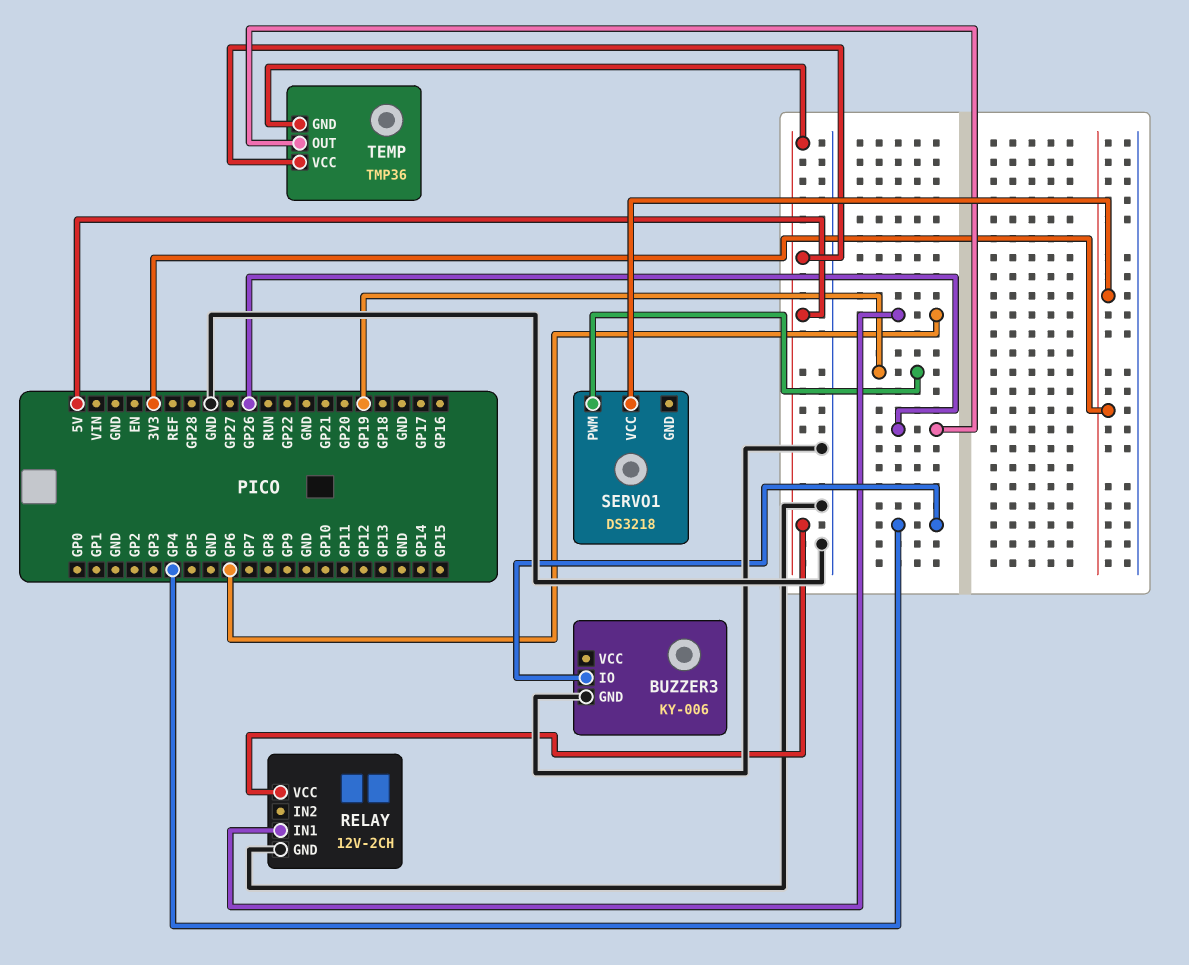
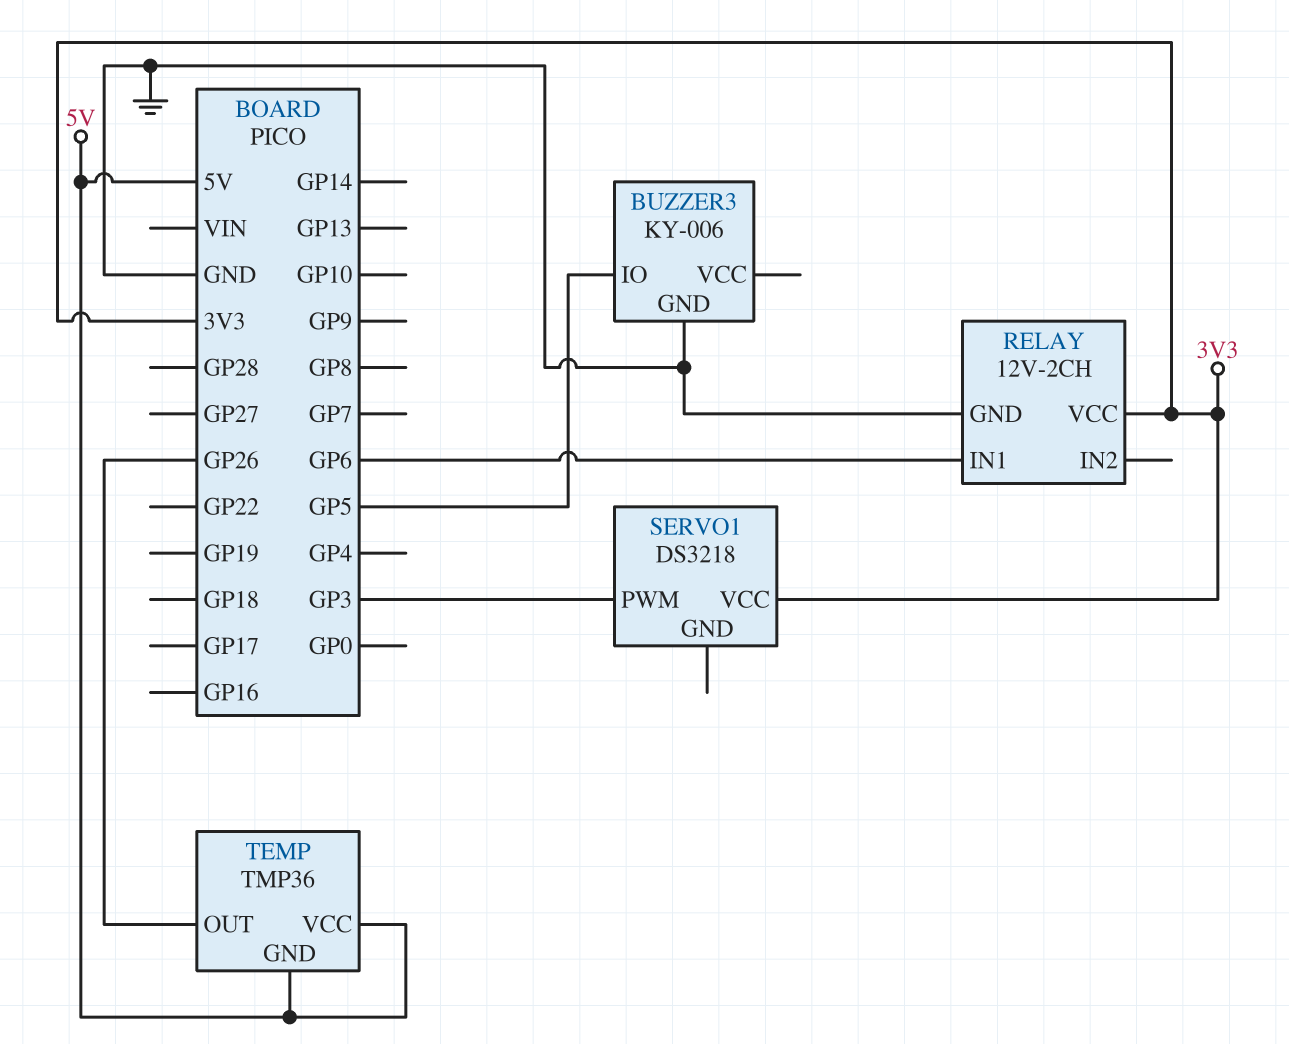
BUZZER3 pin IO: GP4 -> GP5
RELAY pin VCC: 5V -> 3V3
SERVO1 pin PWM: GP19 -> GP3

